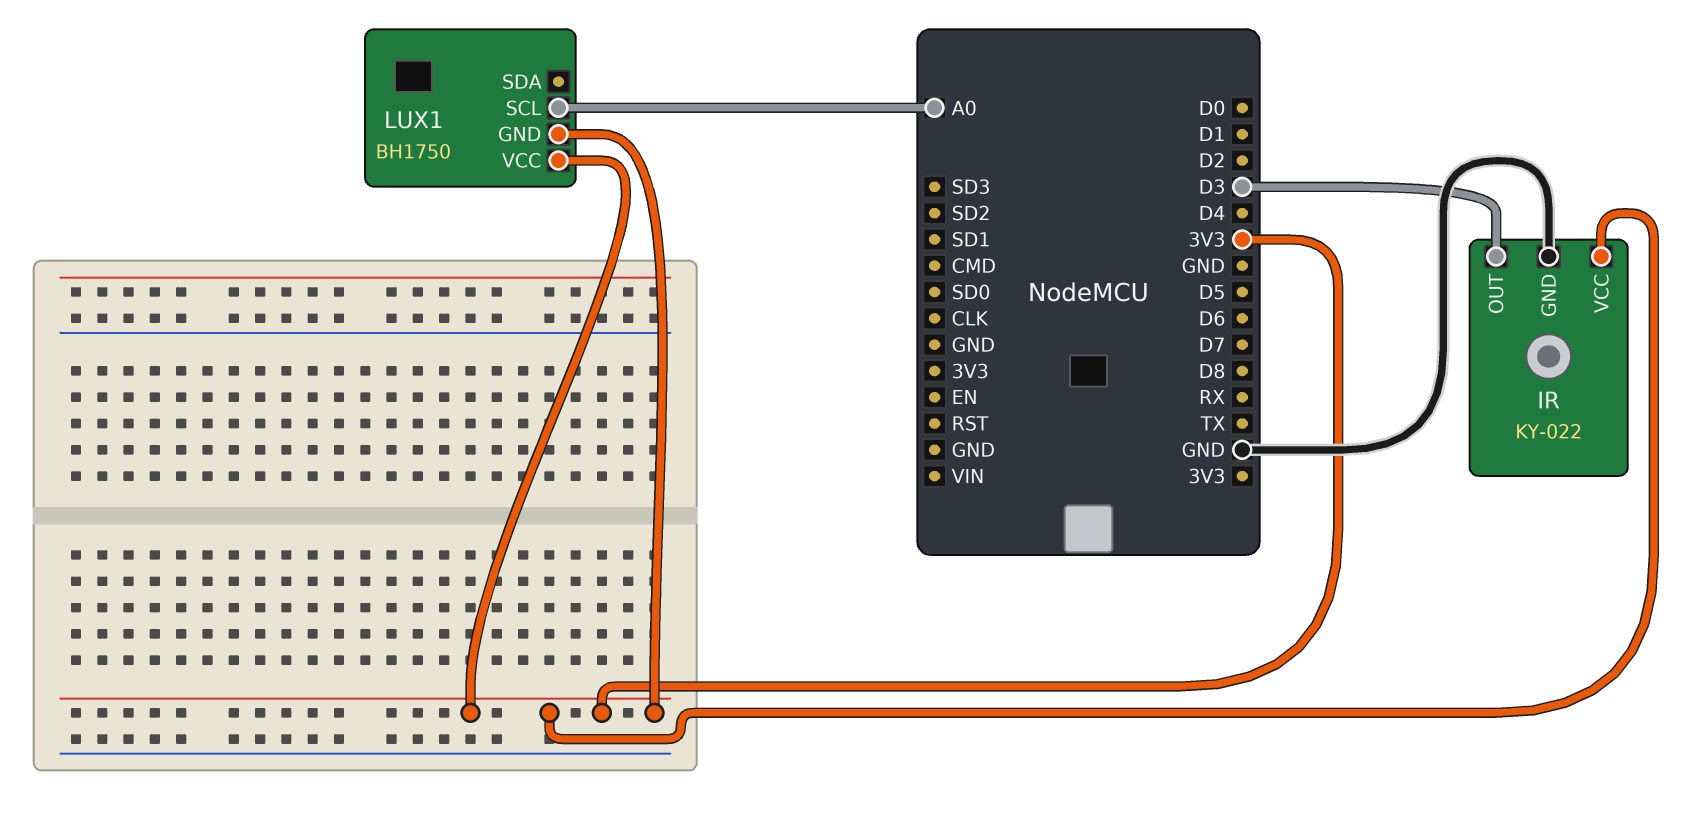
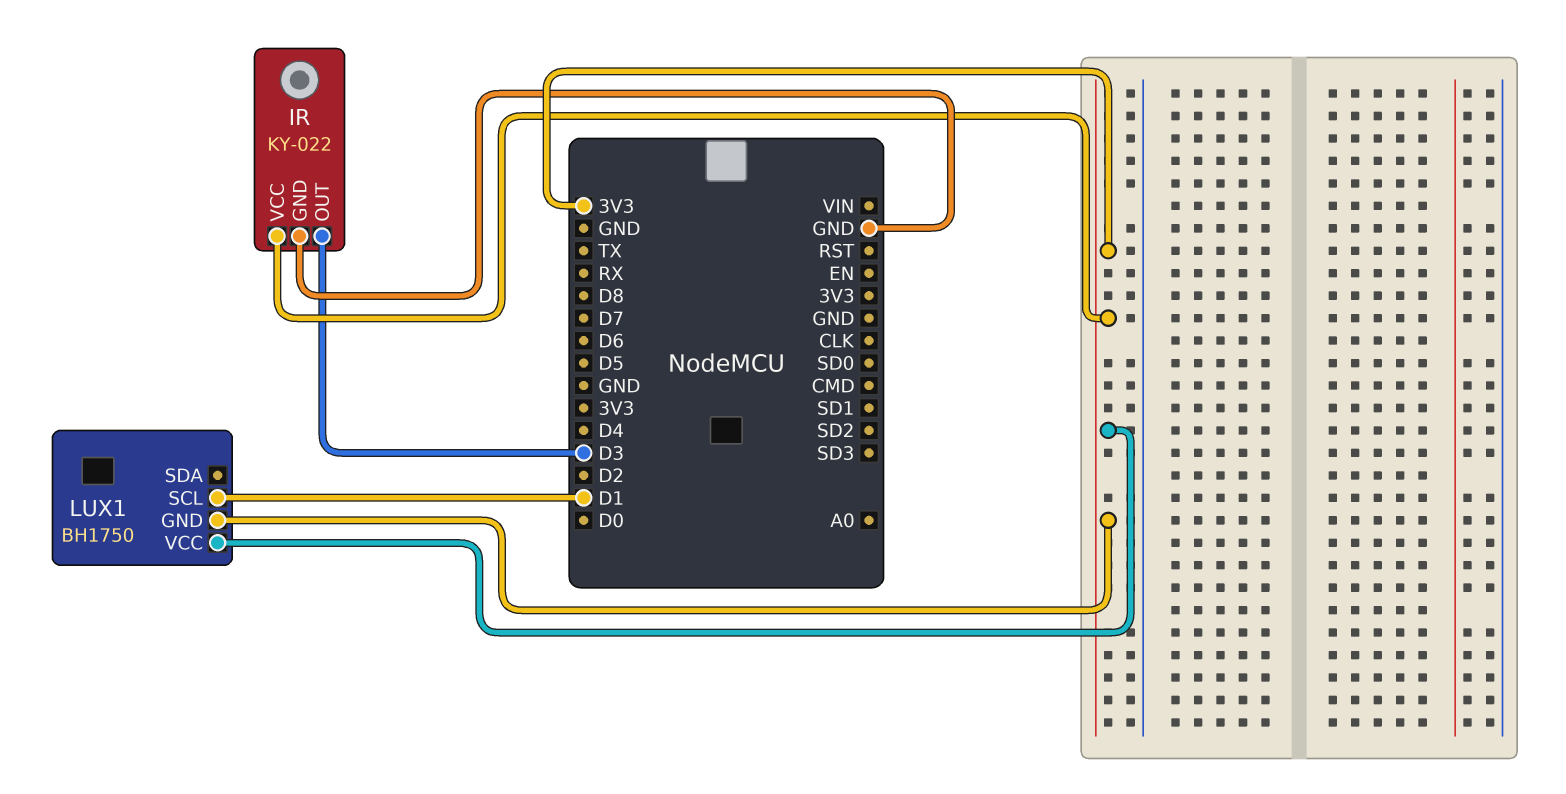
LUX1 pin SCL: A0 -> D1

